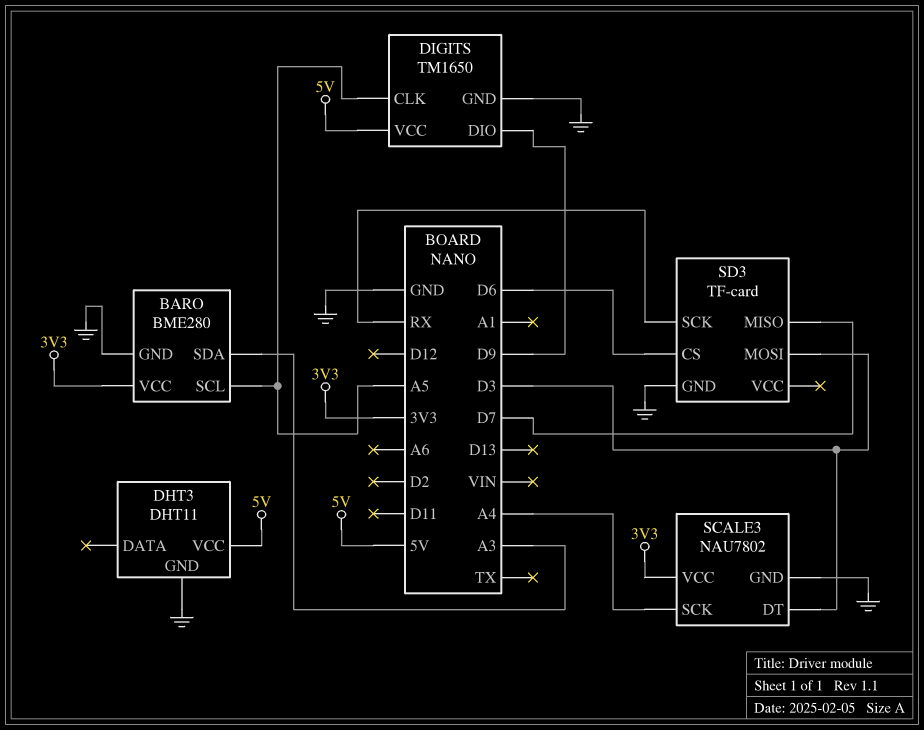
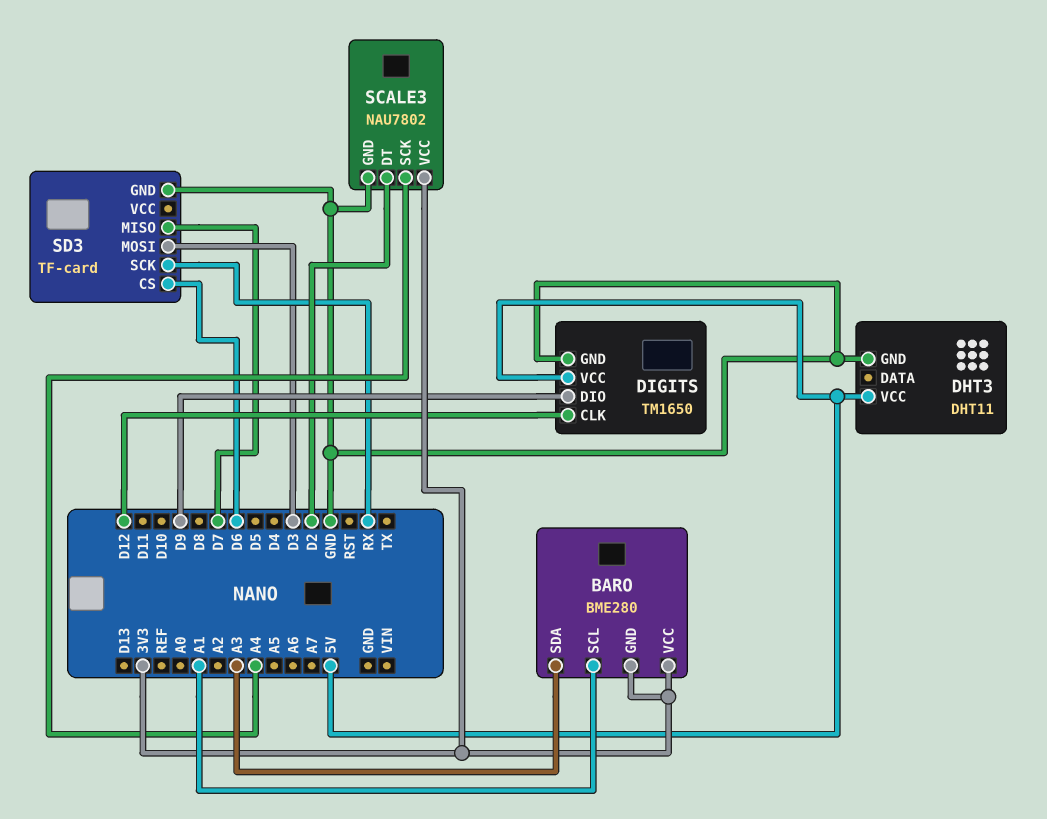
BARO pin GND: GND -> 3V3
BARO pin SCL: A5 -> A1
DIGITS pin CLK: A5 -> D12
SCALE3 pin DT: D3 -> D2

